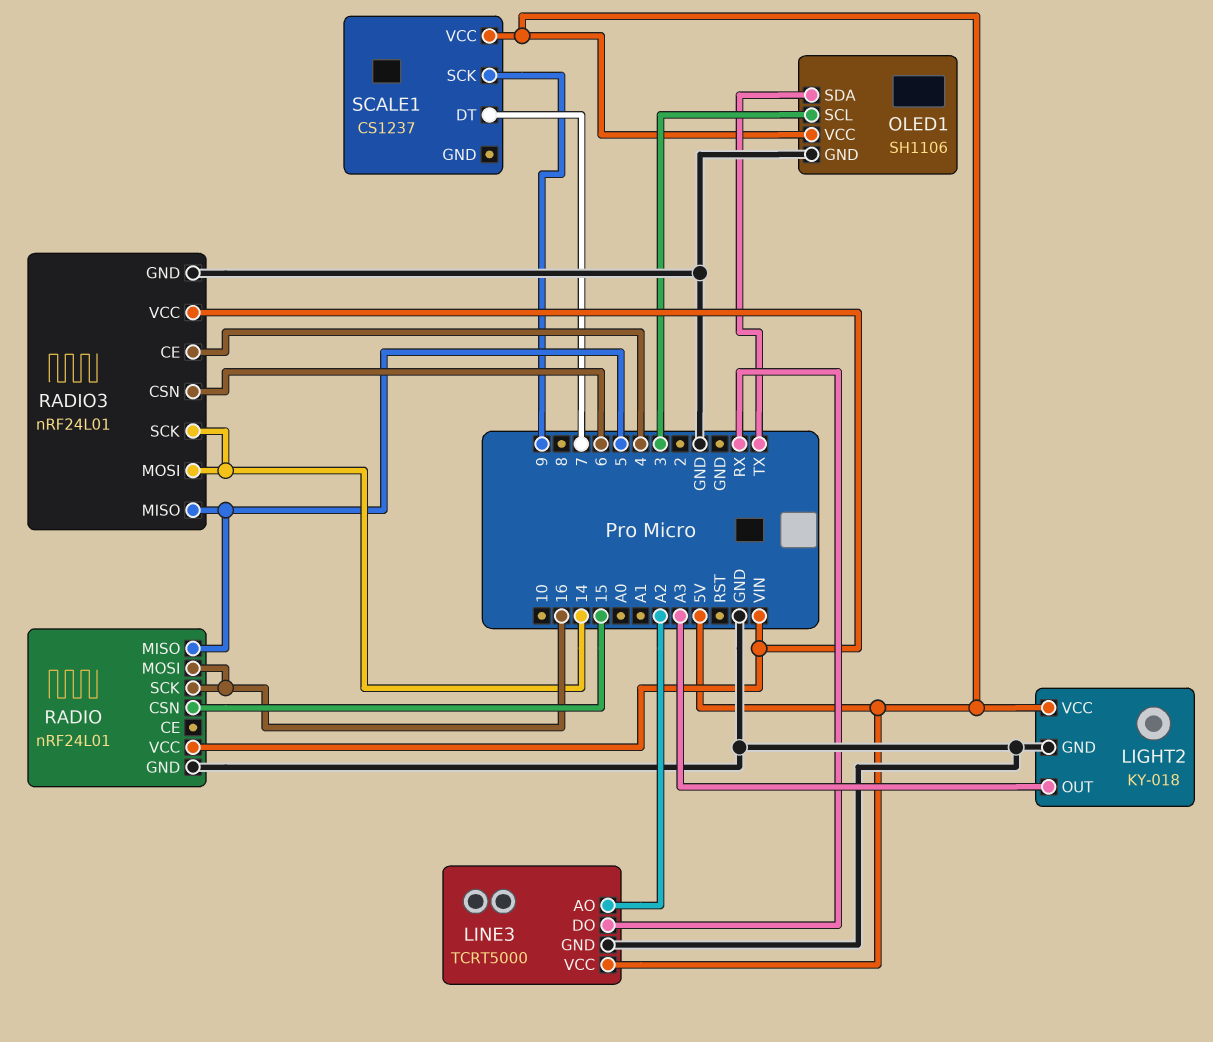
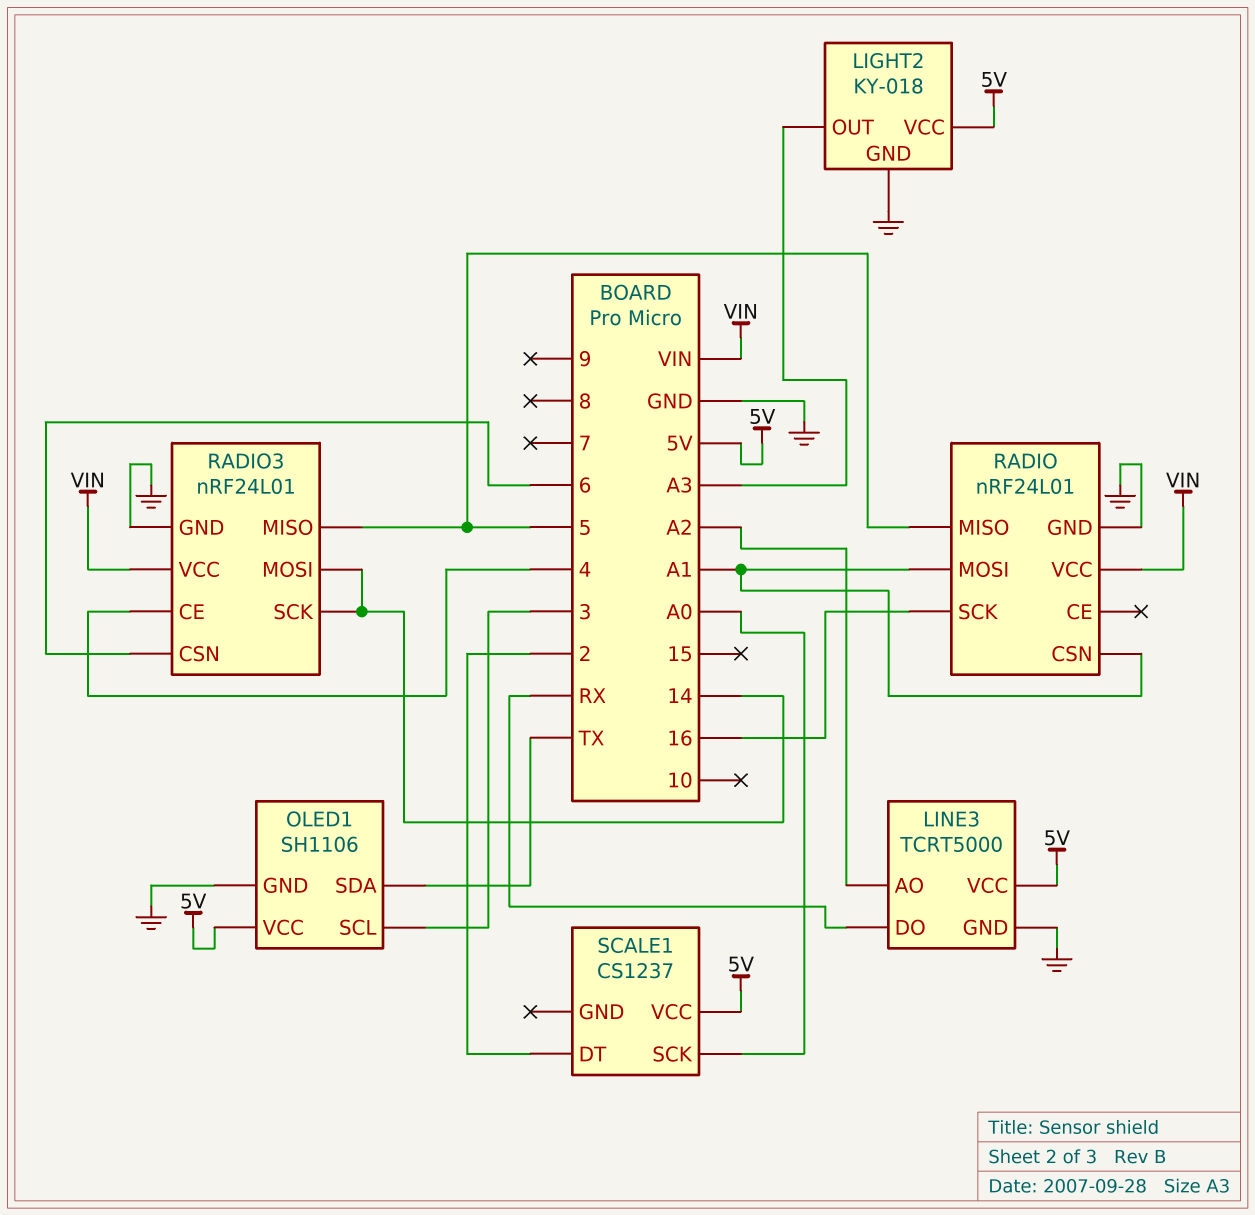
RADIO pin CSN: 15 -> A1
RADIO pin MOSI: 16 -> A1
SCALE1 pin DT: 7 -> 2
SCALE1 pin SCK: 9 -> A0

